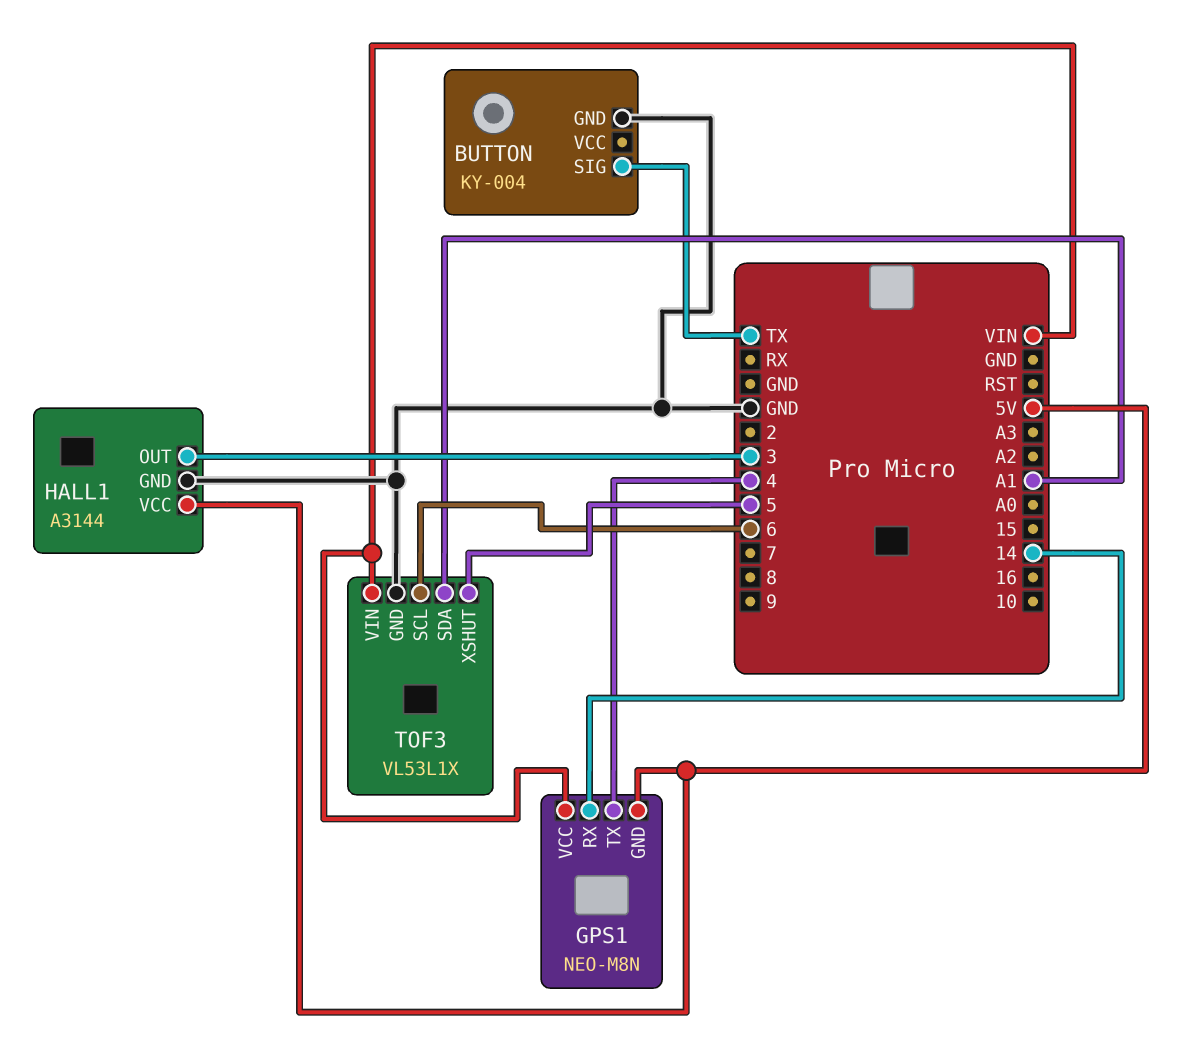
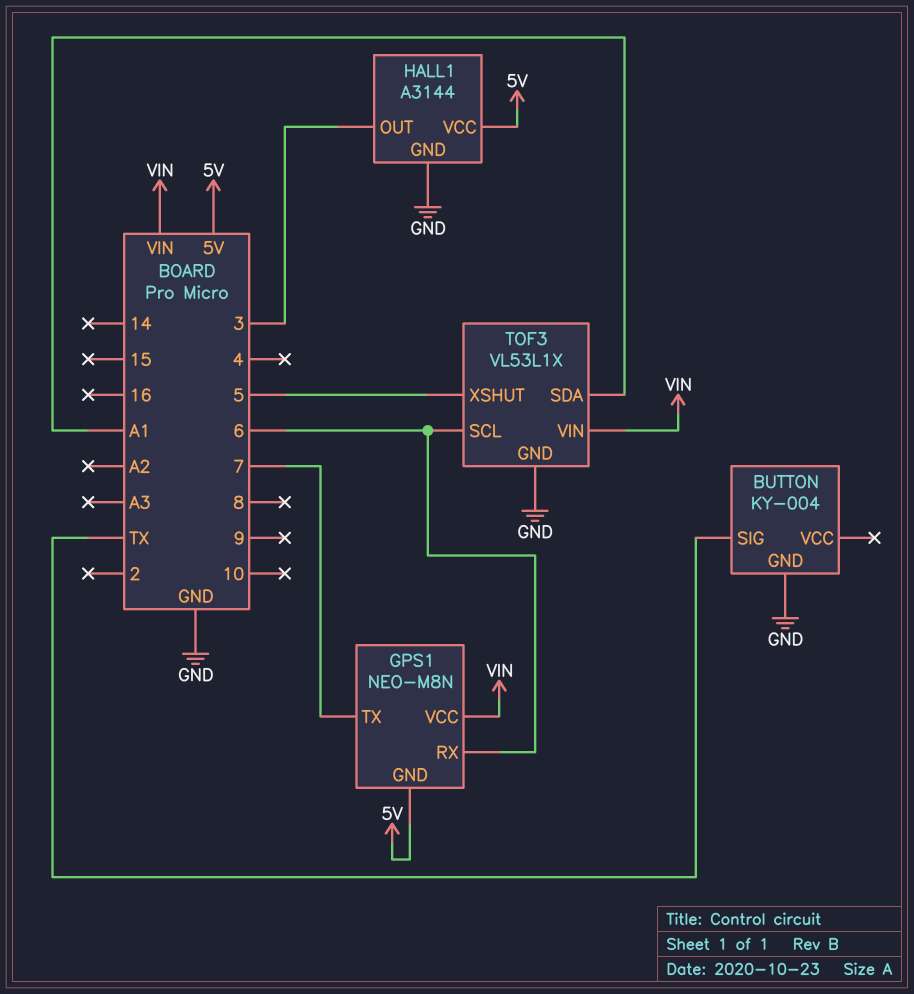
GPS1 pin RX: 14 -> 6
GPS1 pin TX: 4 -> 7

